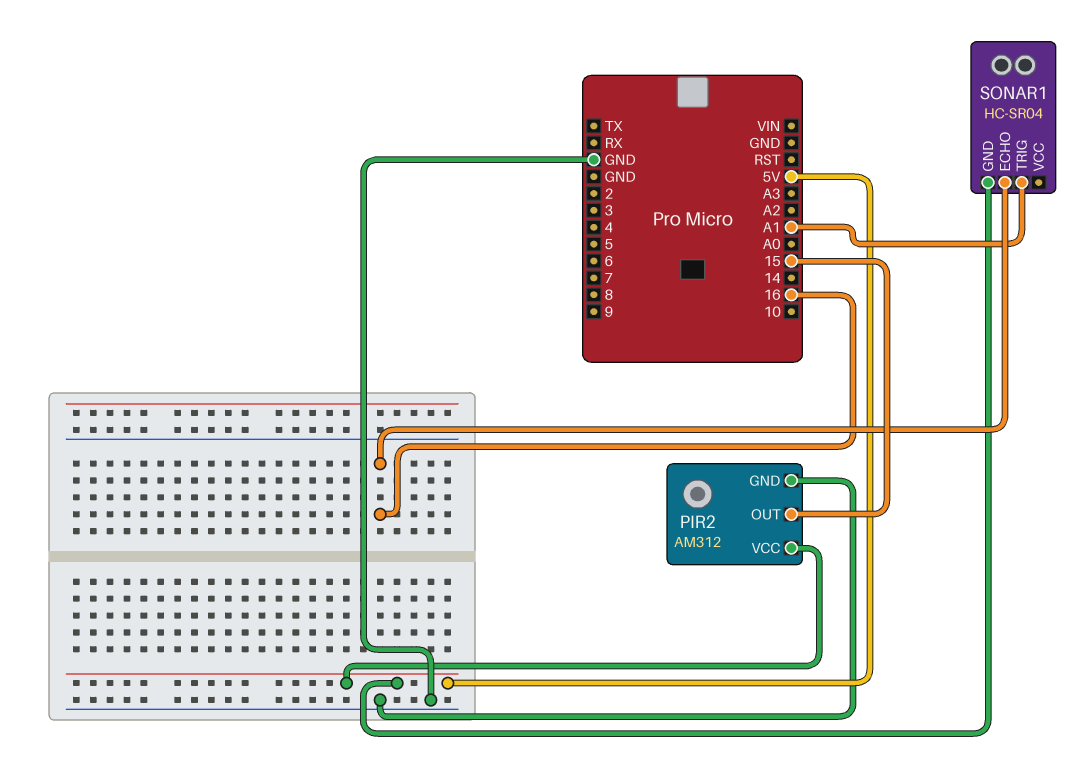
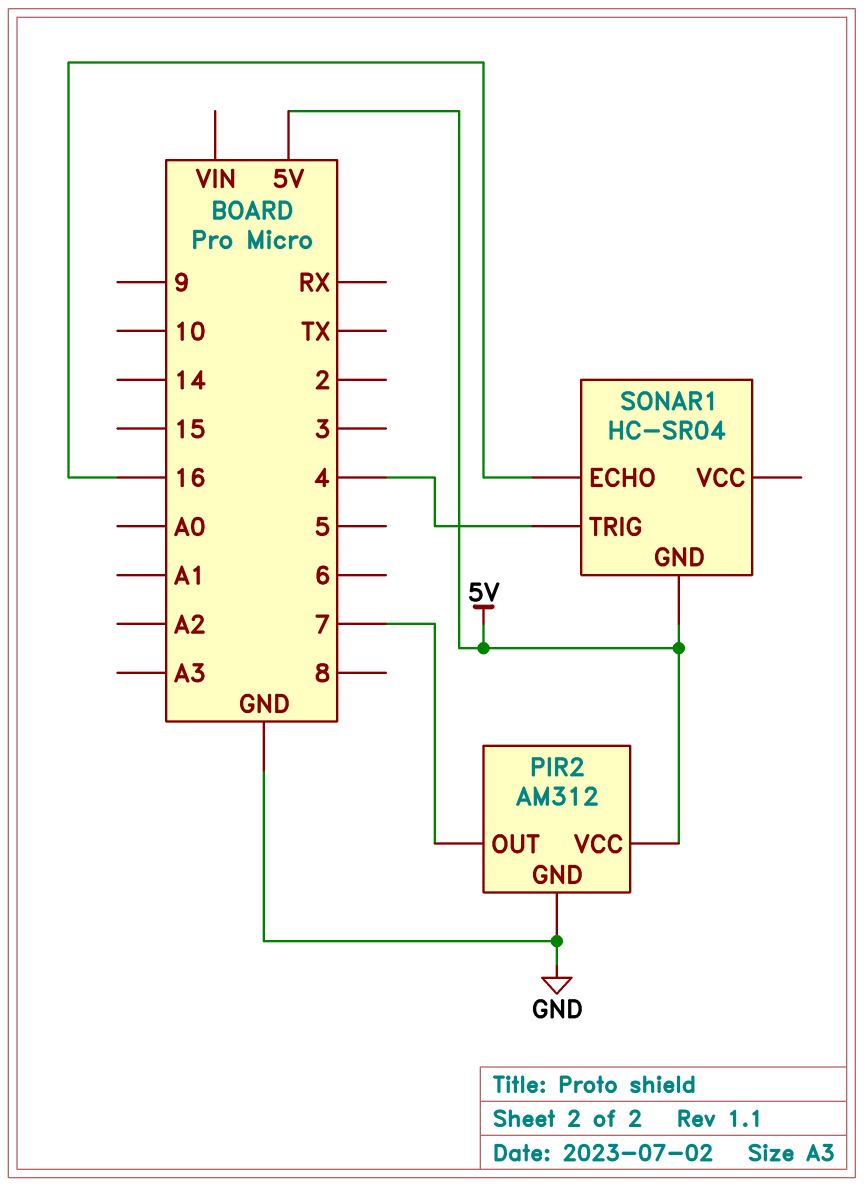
PIR2 pin OUT: 15 -> 7
SONAR1 pin TRIG: A1 -> 4

